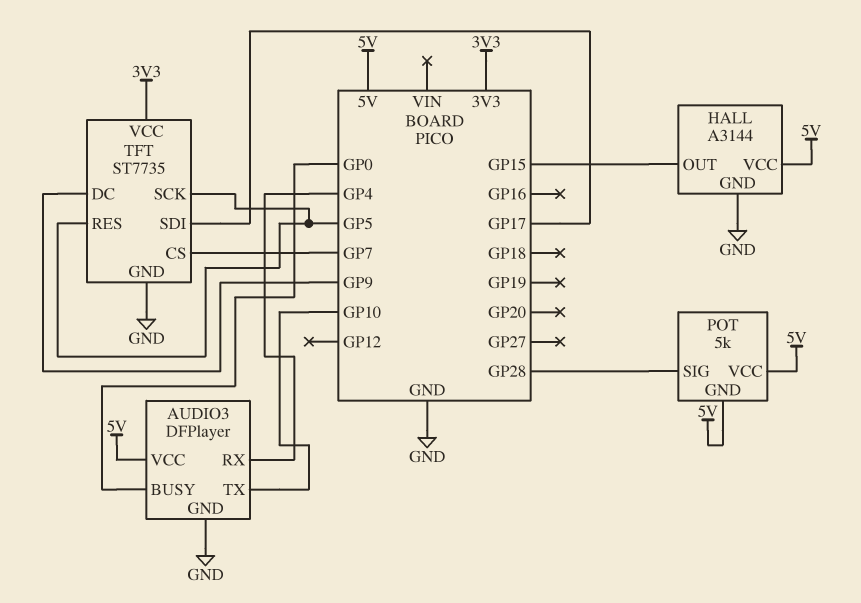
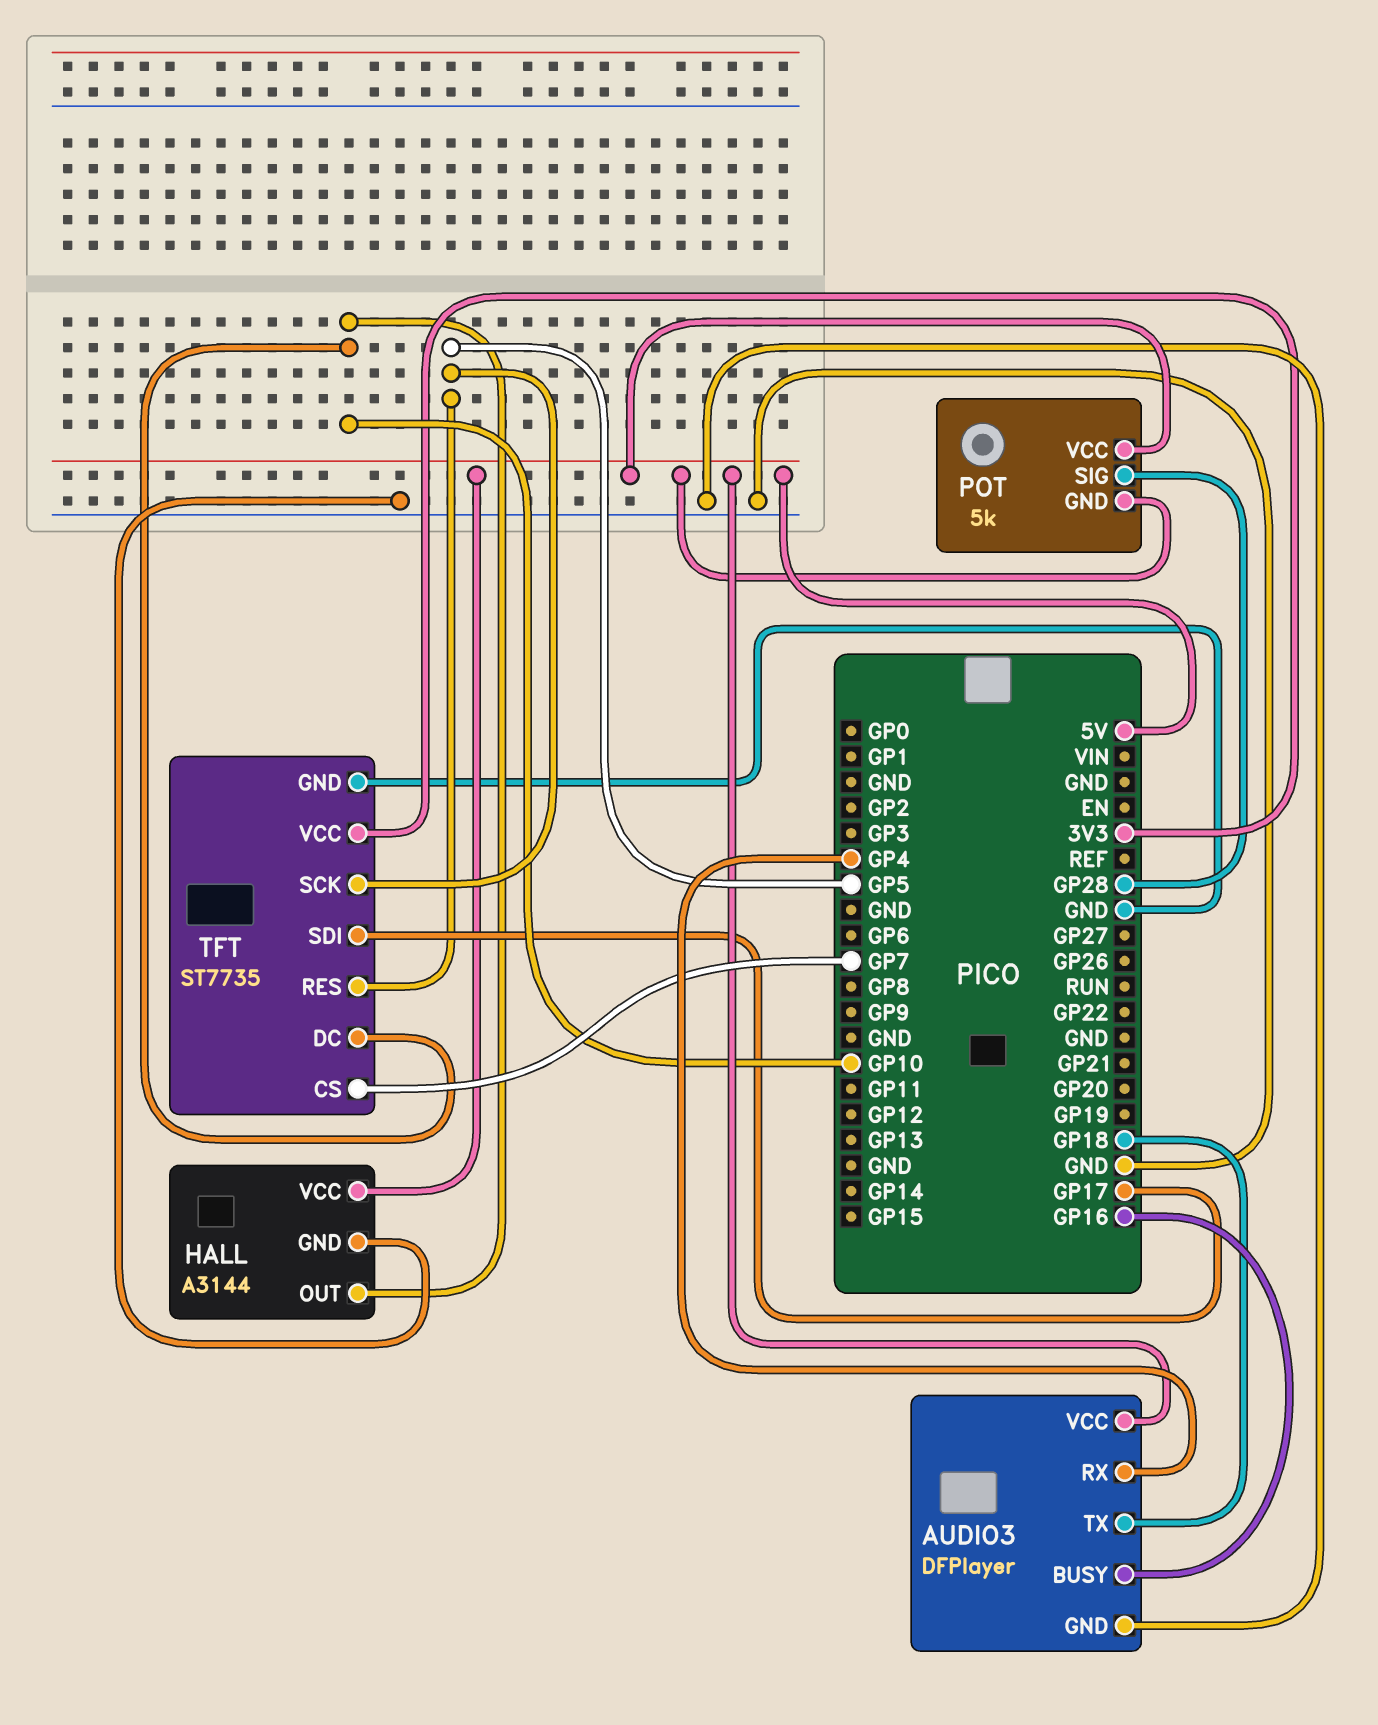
AUDIO3 pin BUSY: GP0 -> GP16
AUDIO3 pin TX: GP10 -> GP18
HALL pin OUT: GP15 -> GP10
TFT pin DC: GP9 -> GP10

